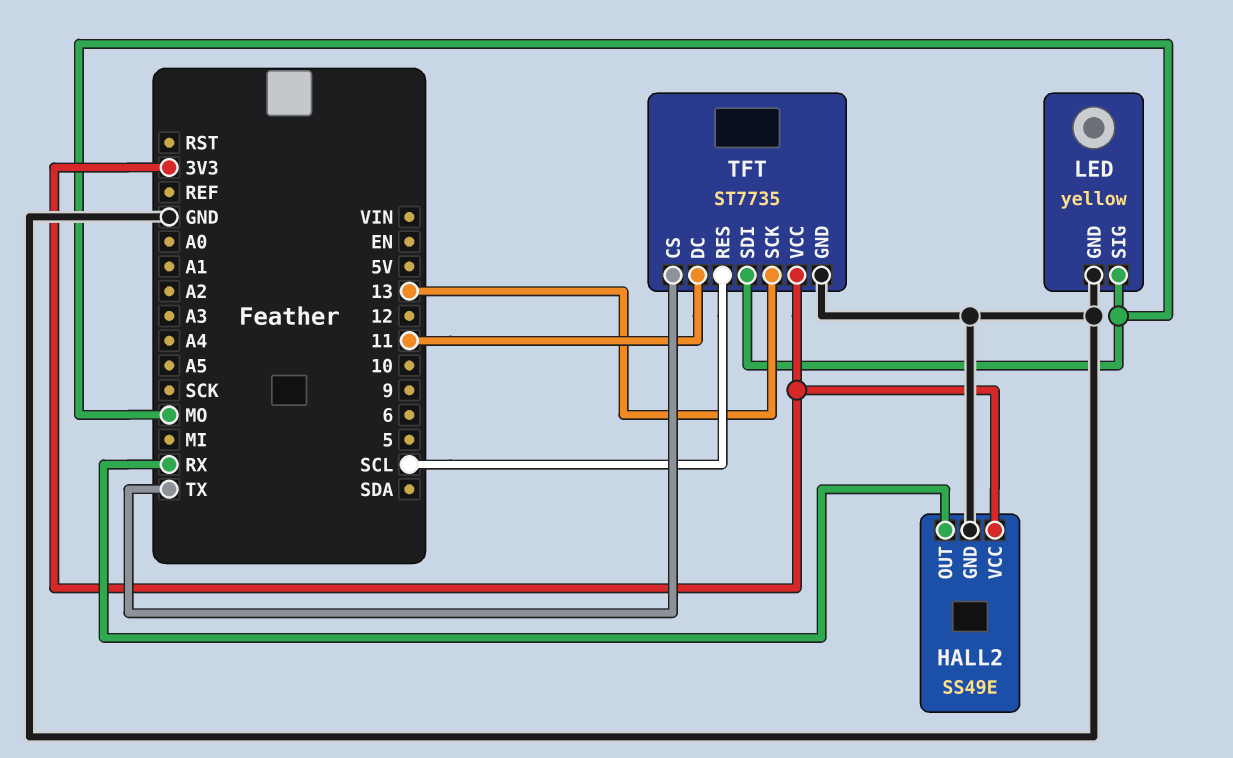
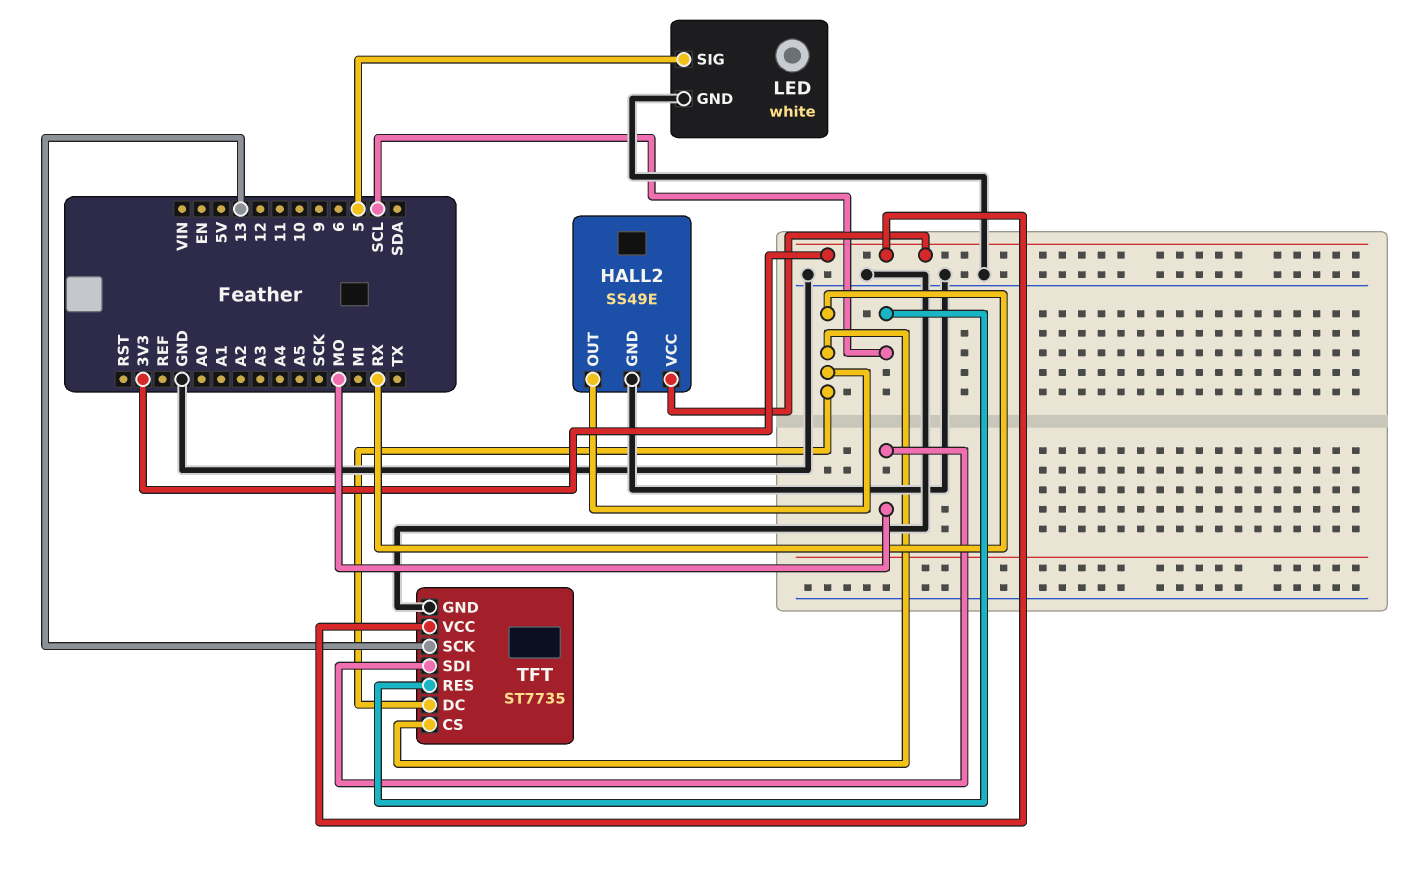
LED: yellow -> white
LED pin SIG: MO -> 5
TFT pin CS: TX -> RX
TFT pin DC: 11 -> RX

